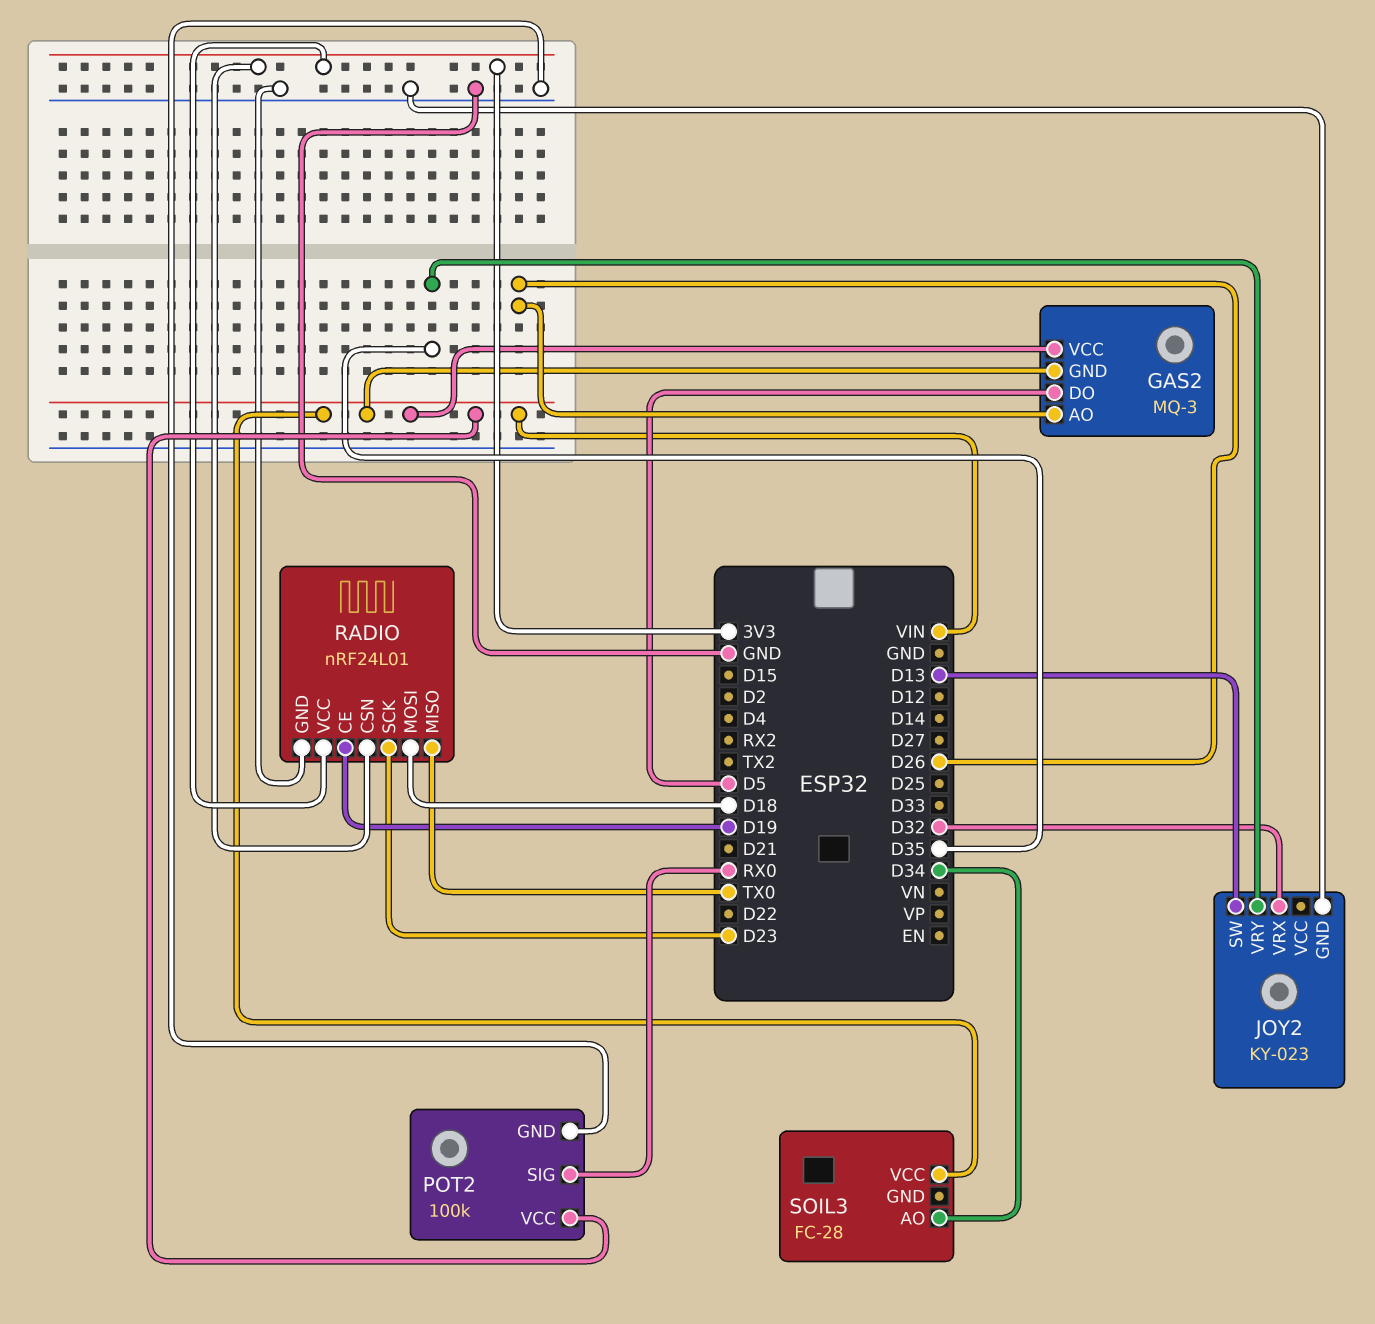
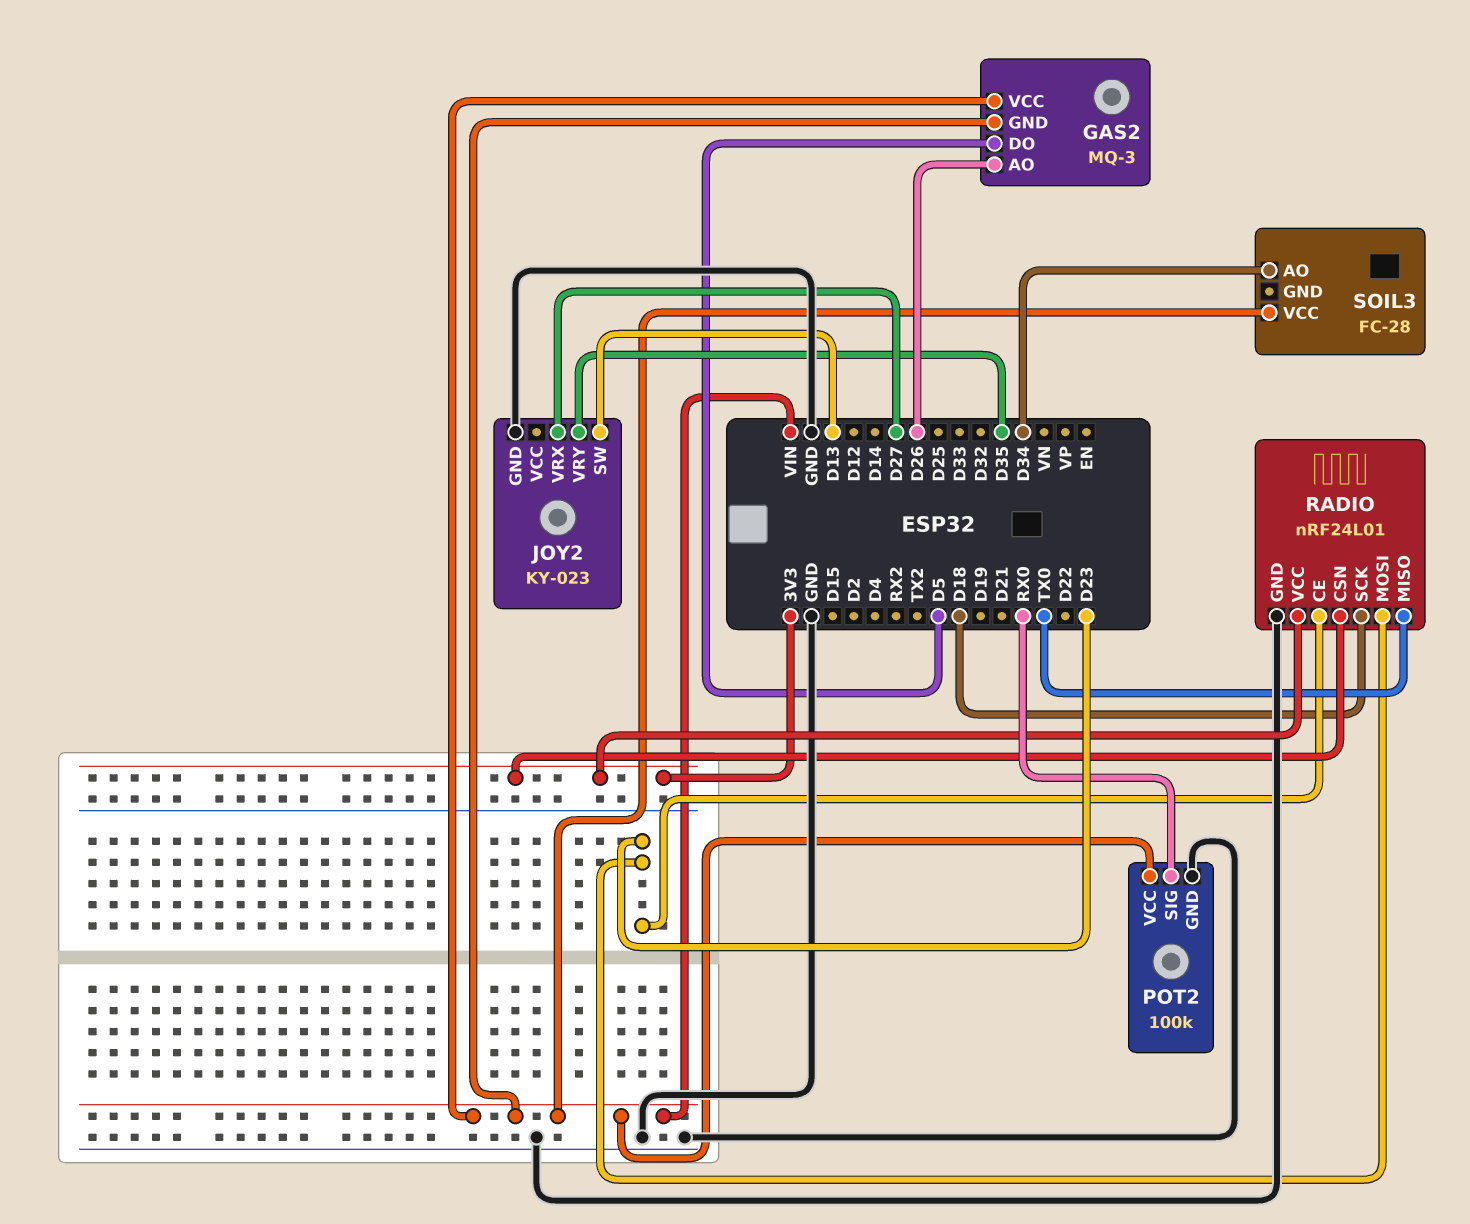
JOY2 pin VRX: D32 -> D27
RADIO pin CE: D19 -> D23
RADIO pin MOSI: D18 -> D23
RADIO pin SCK: D23 -> D18

